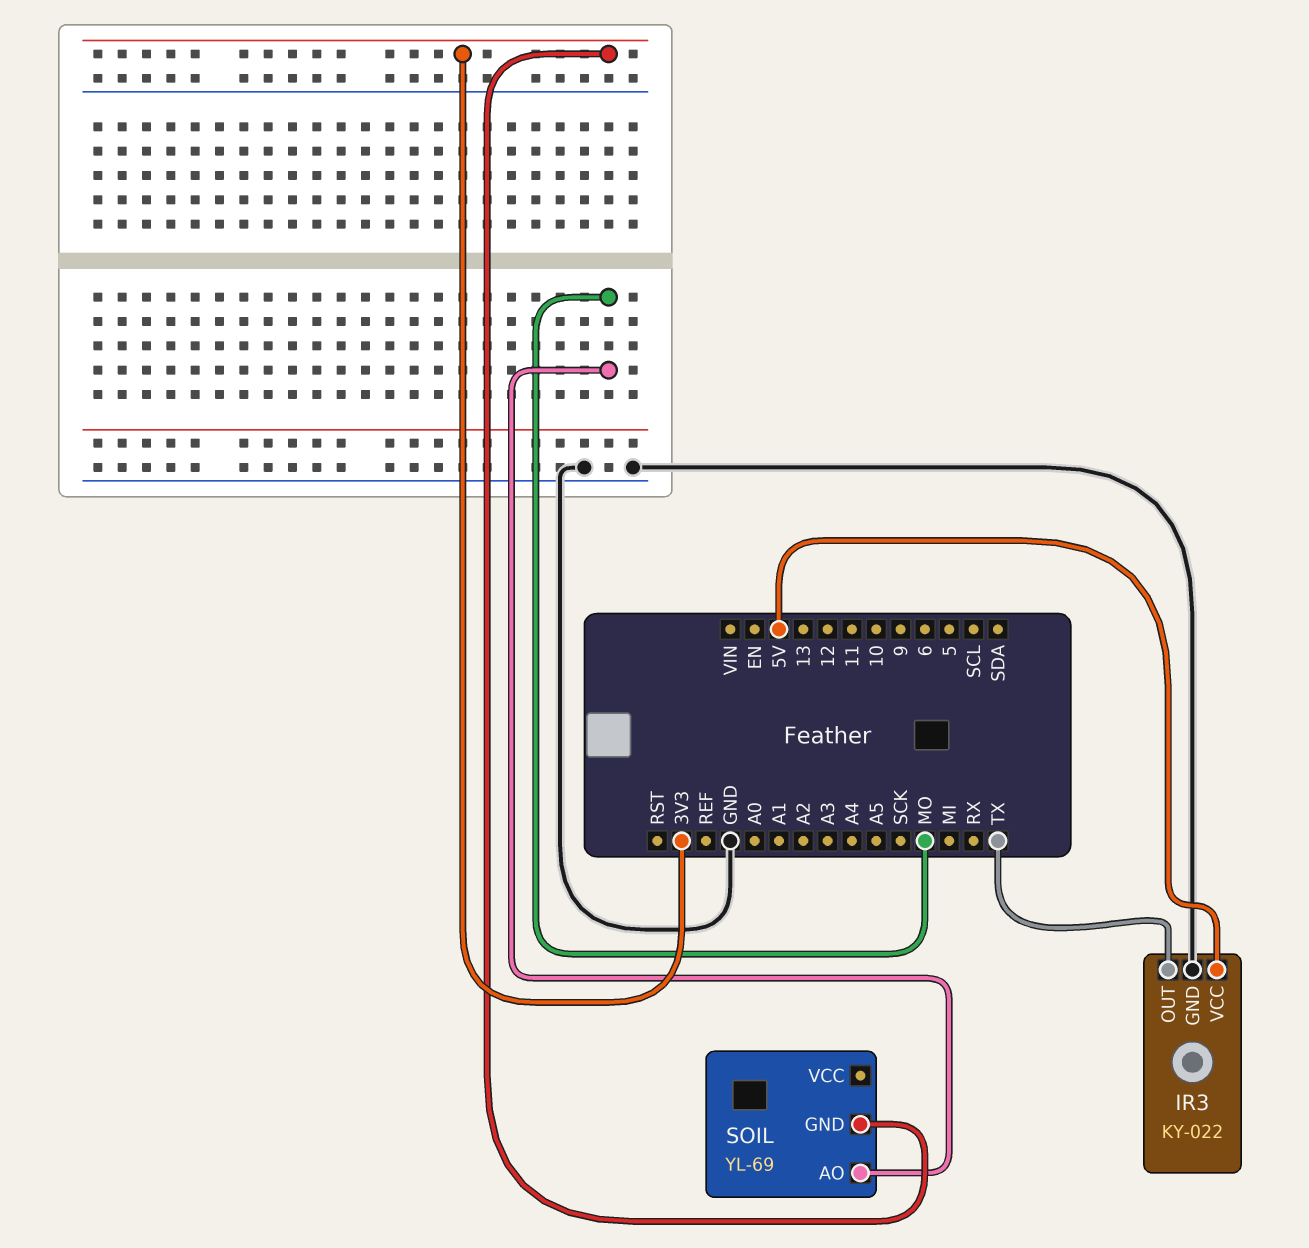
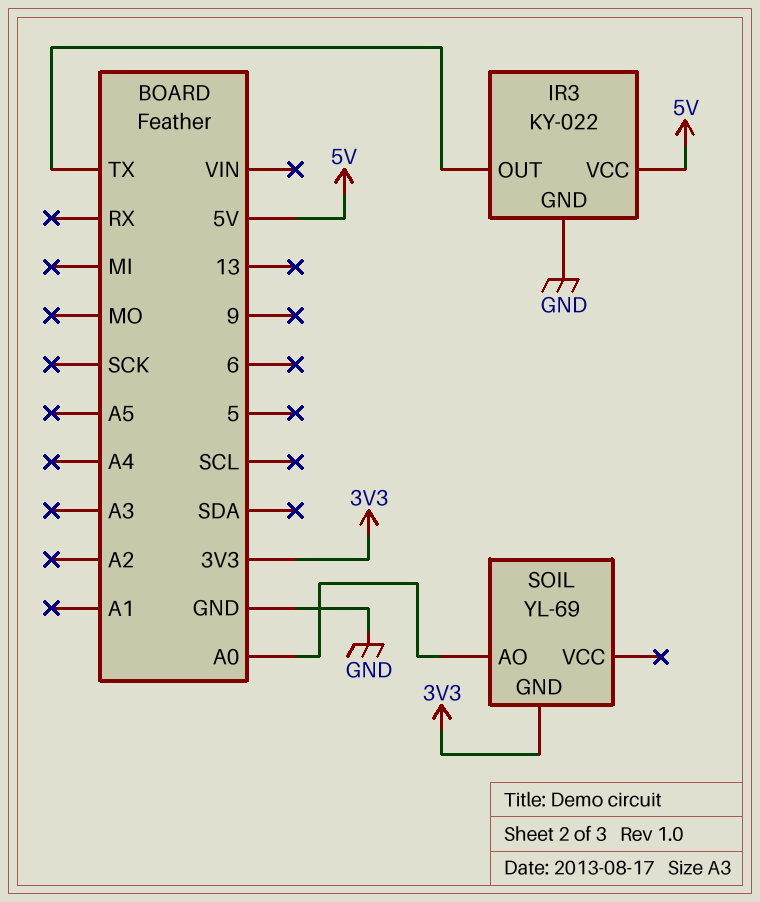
SOIL pin AO: MO -> A0

